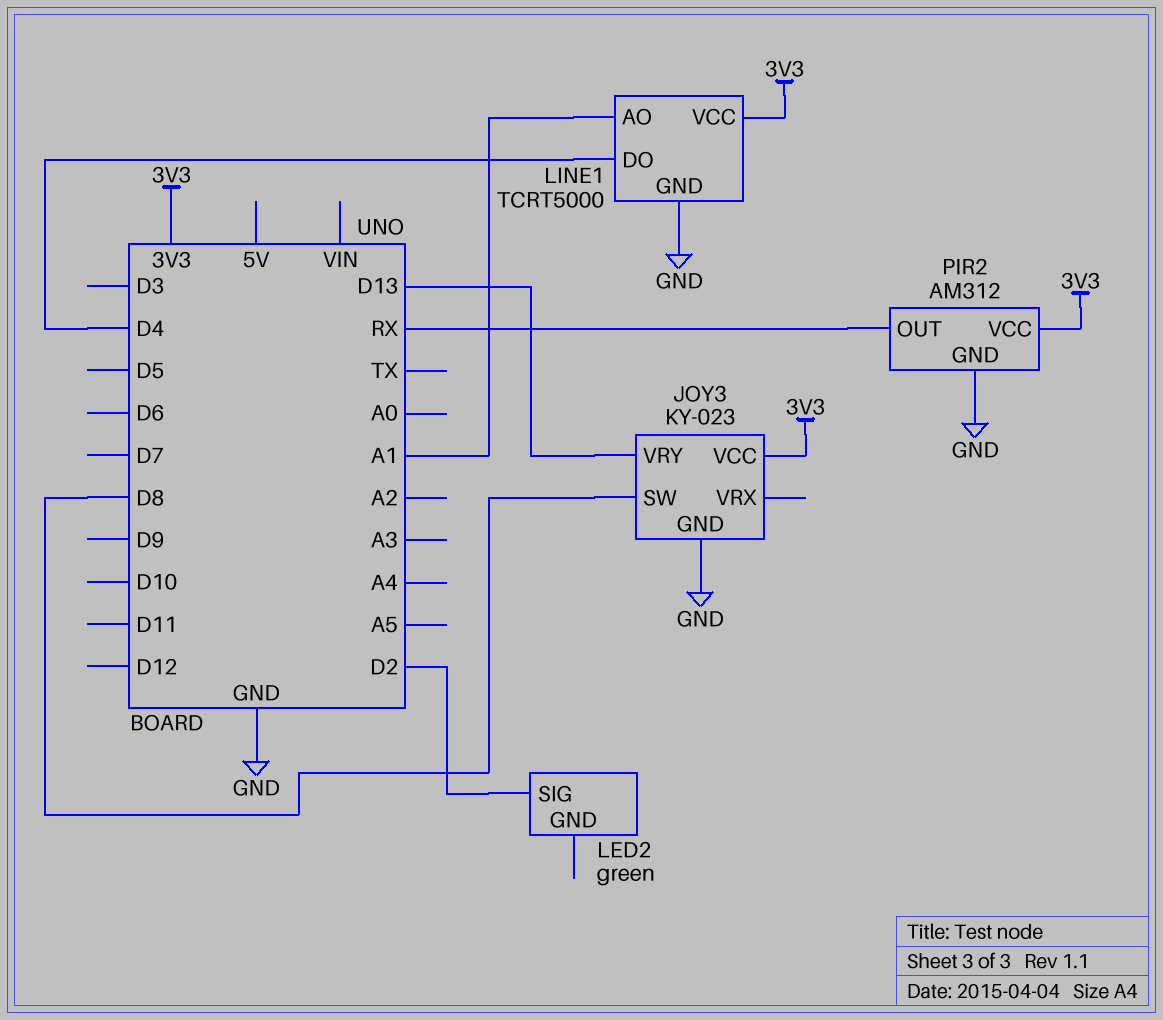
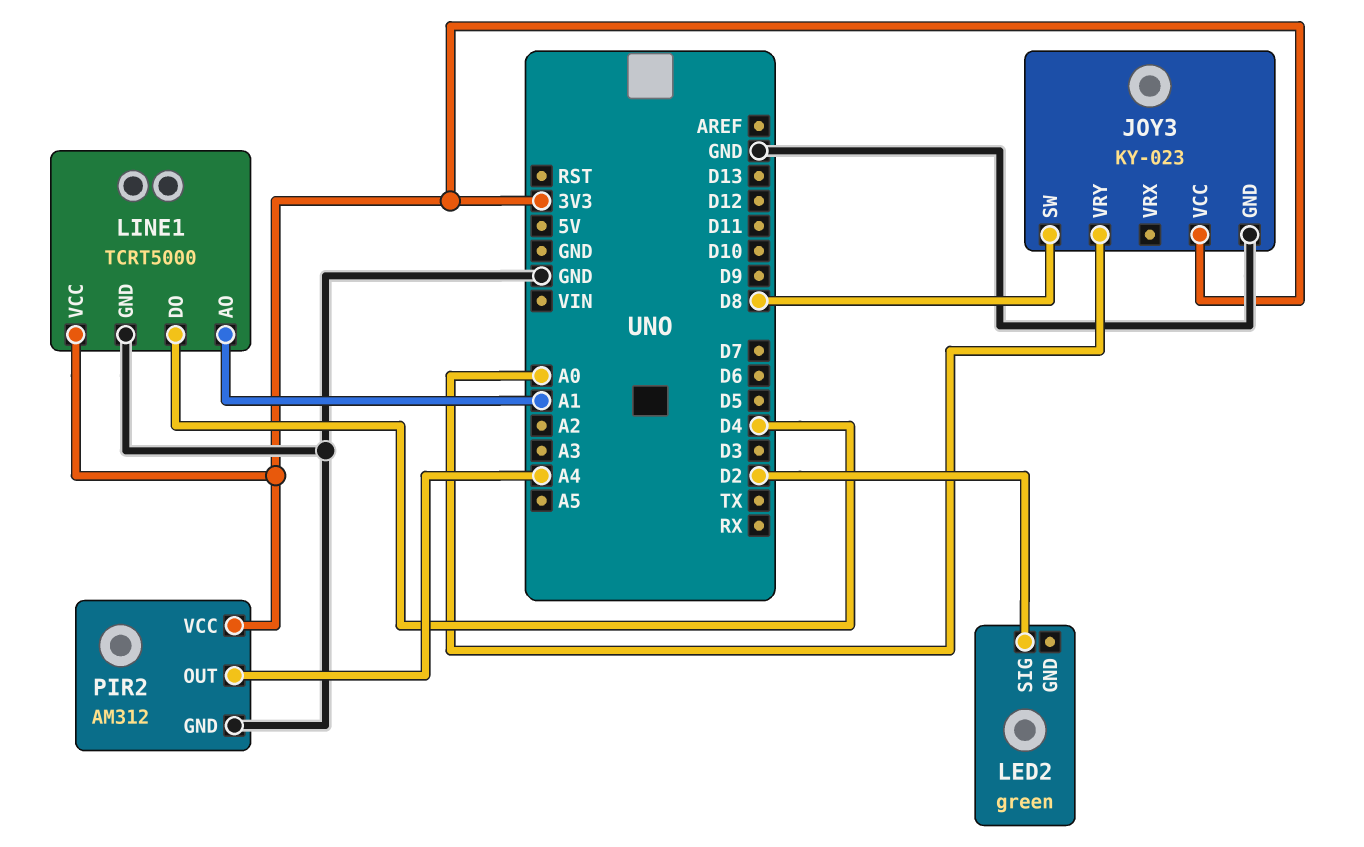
JOY3 pin VRY: D13 -> A0
PIR2 pin OUT: RX -> A4

